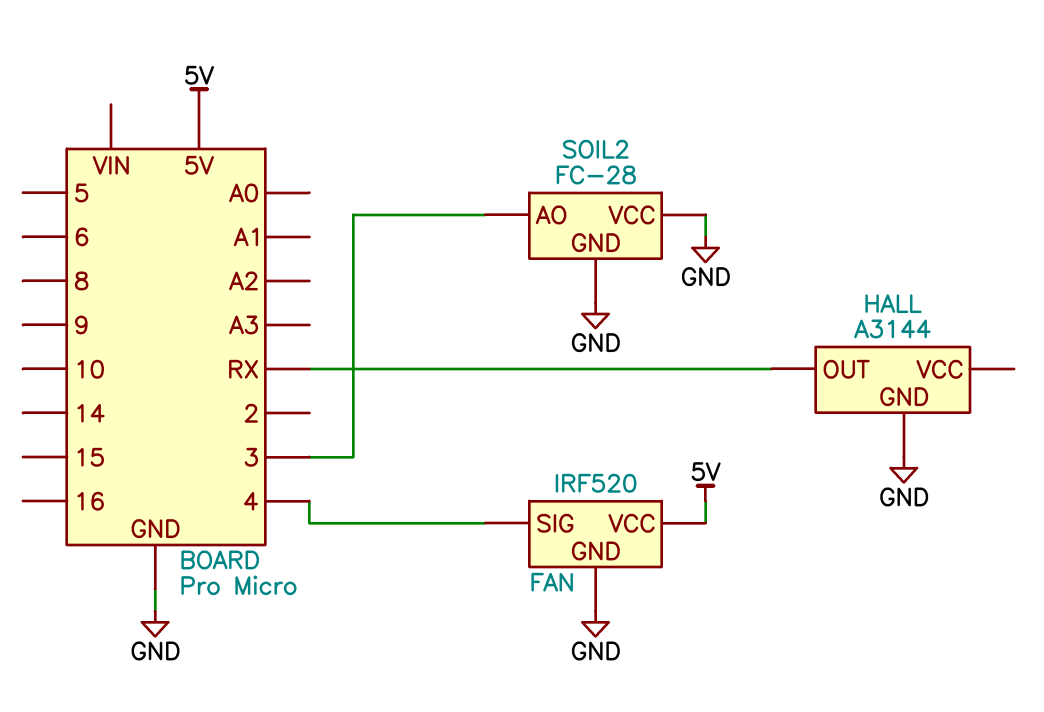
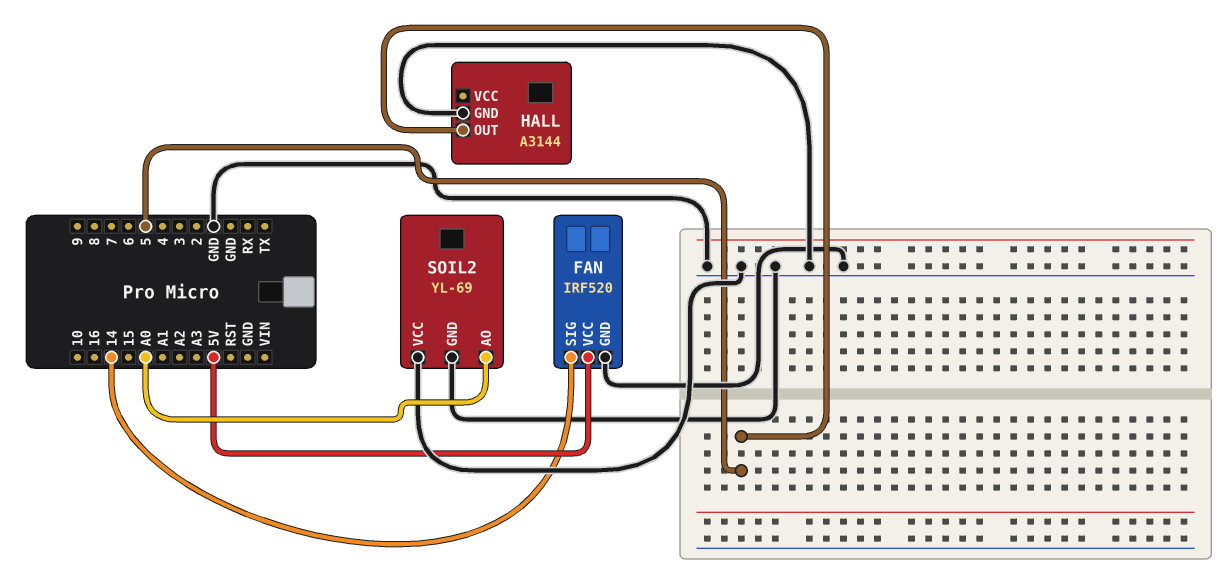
FAN pin SIG: 4 -> 14
HALL pin OUT: RX -> 5
SOIL2: FC-28 -> YL-69
SOIL2 pin AO: 3 -> A0

